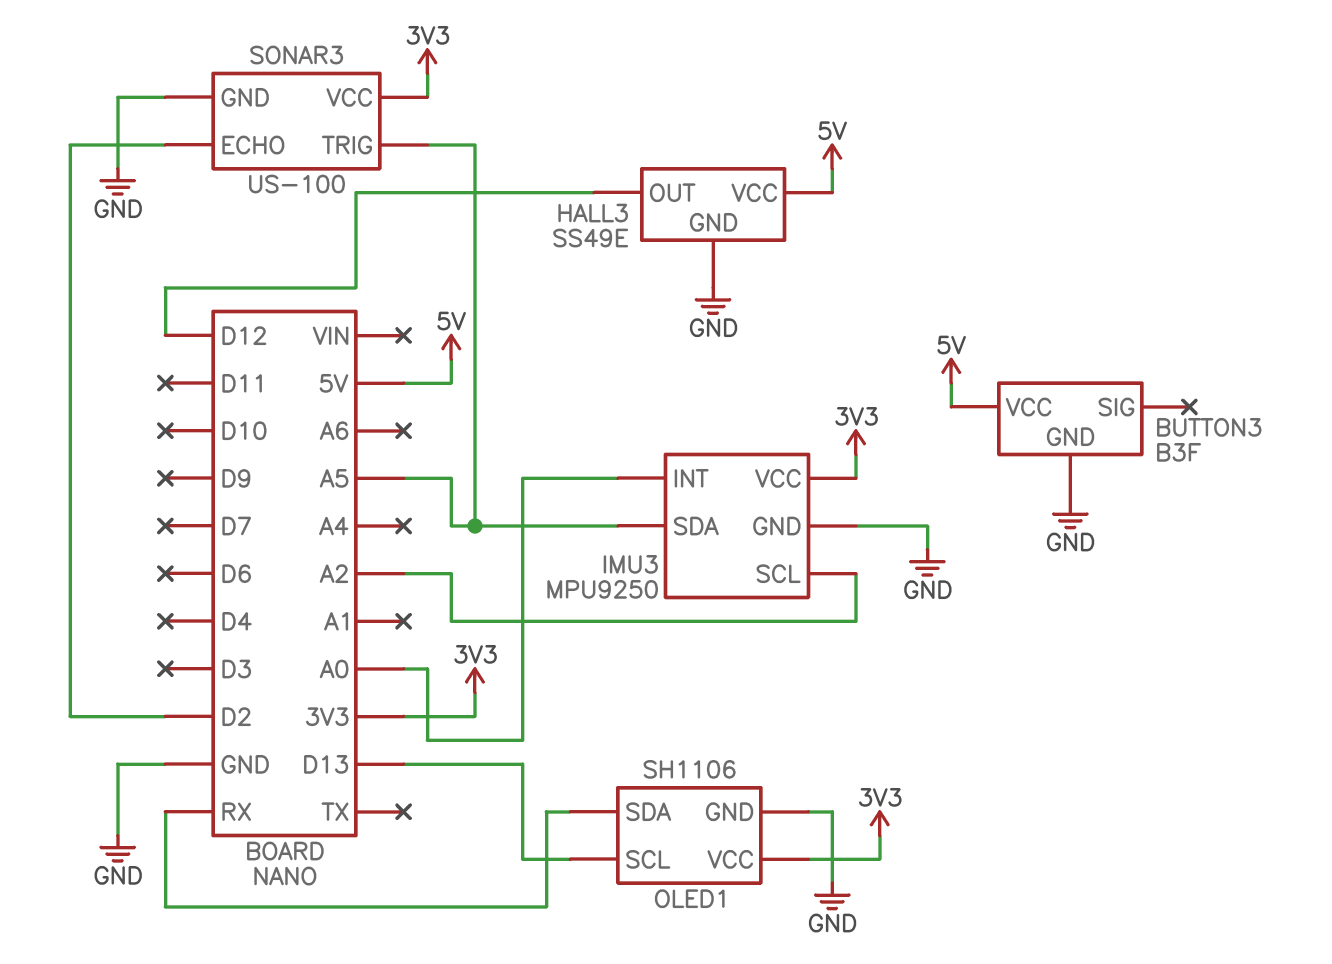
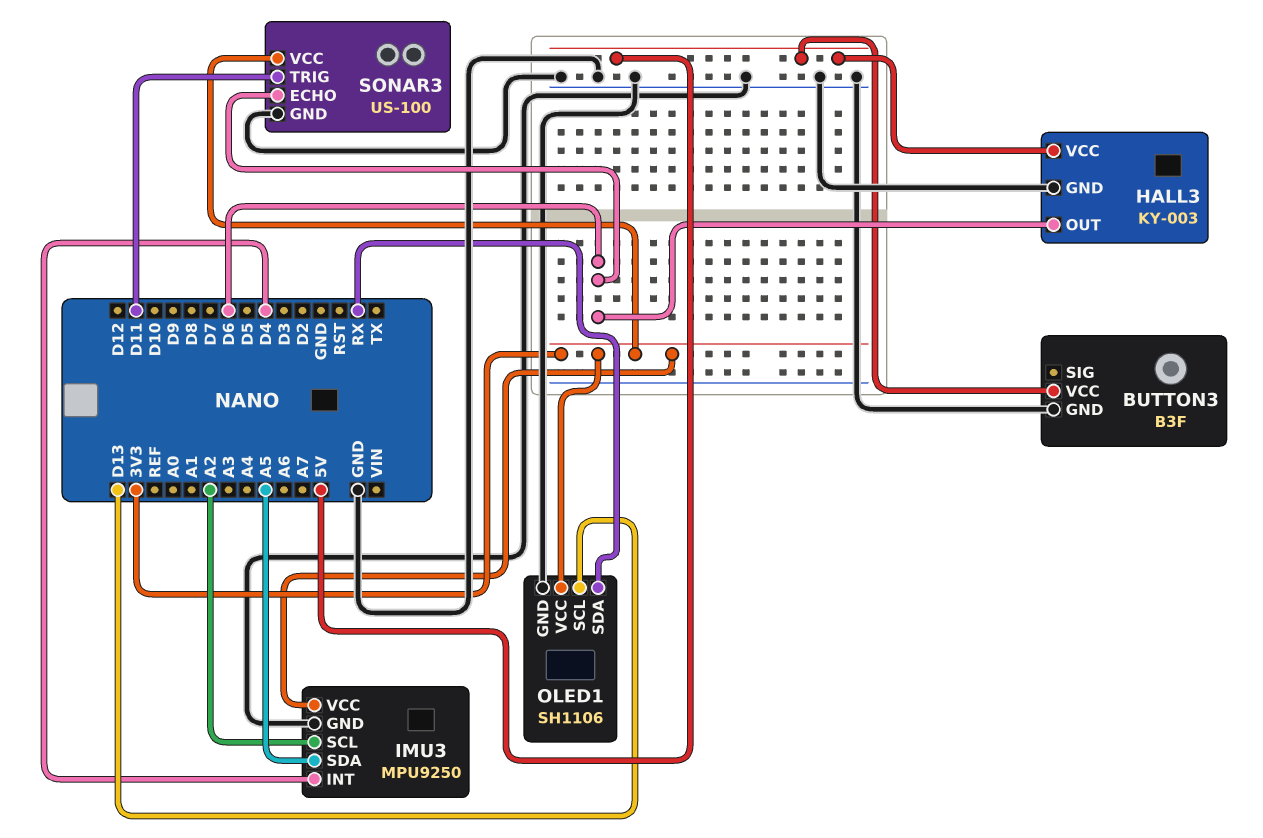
HALL3: SS49E -> KY-003
HALL3 pin OUT: D12 -> D6
IMU3 pin INT: A0 -> D4
SONAR3 pin ECHO: D2 -> D6
SONAR3 pin TRIG: A5 -> D11

